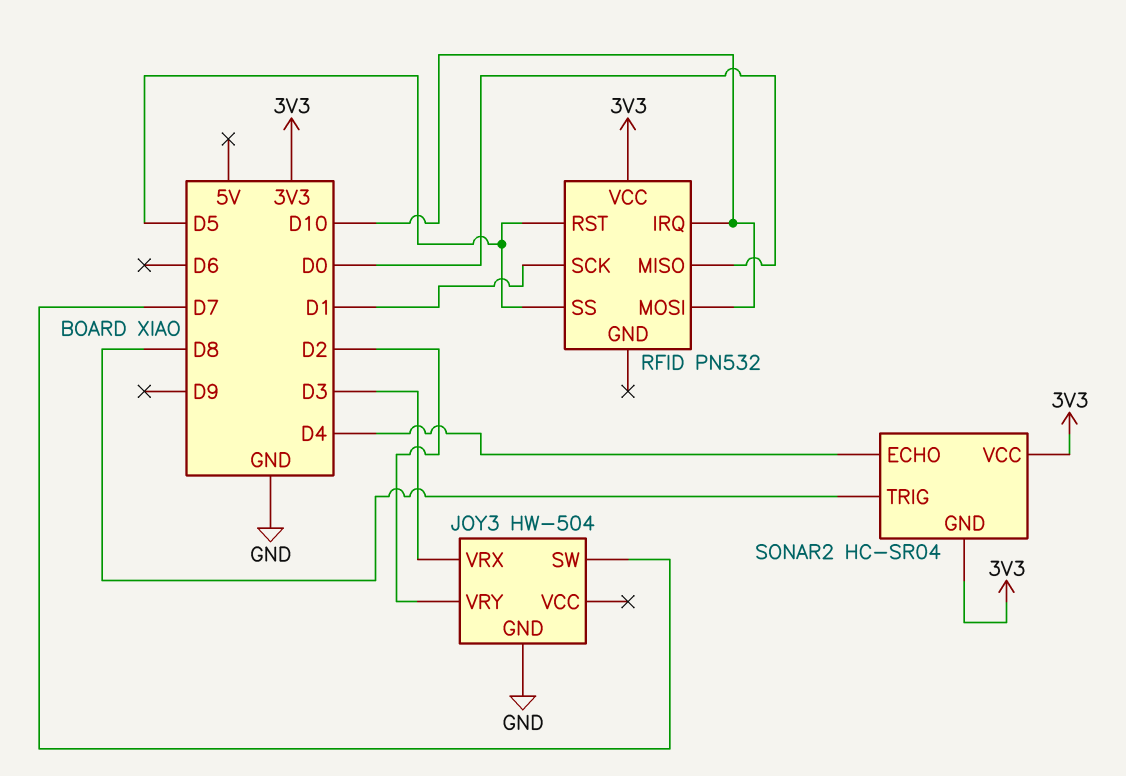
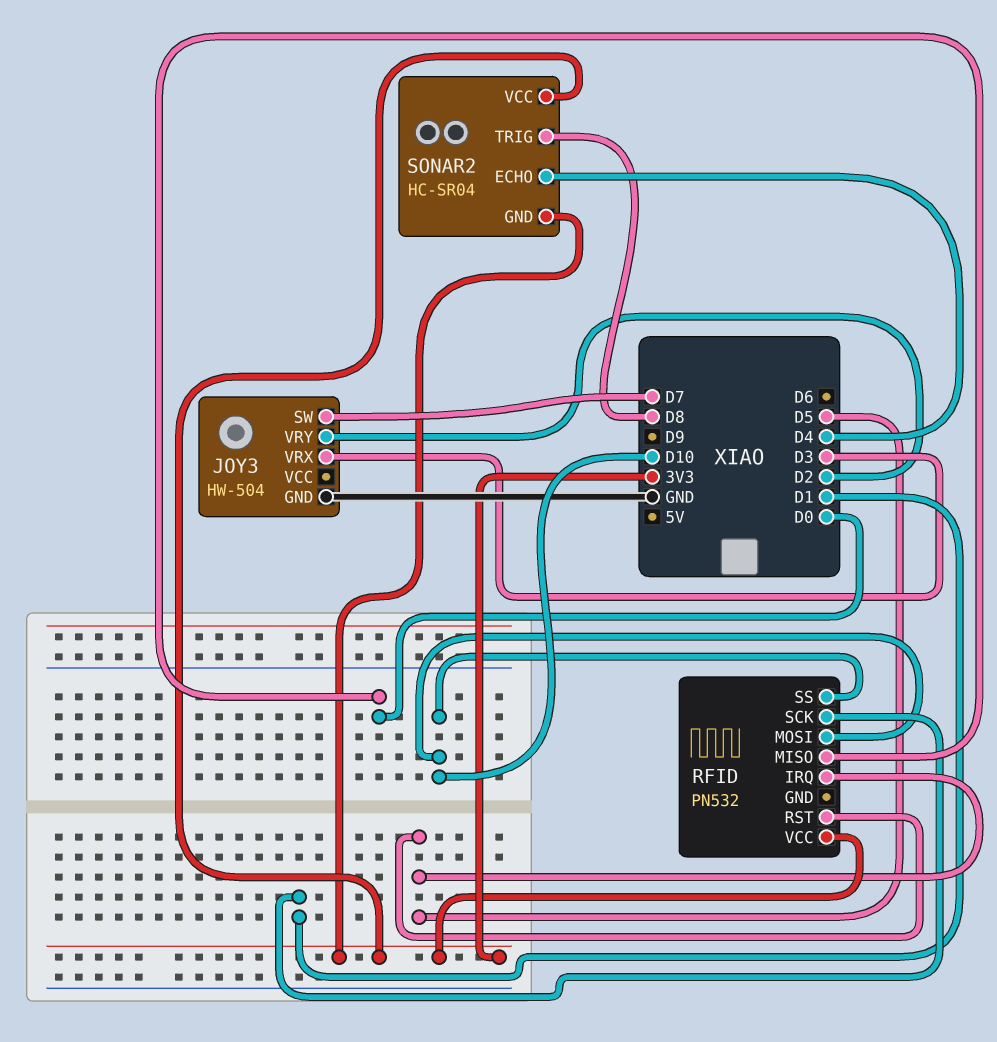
RFID pin IRQ: D10 -> D5
RFID pin SS: D5 -> D10

